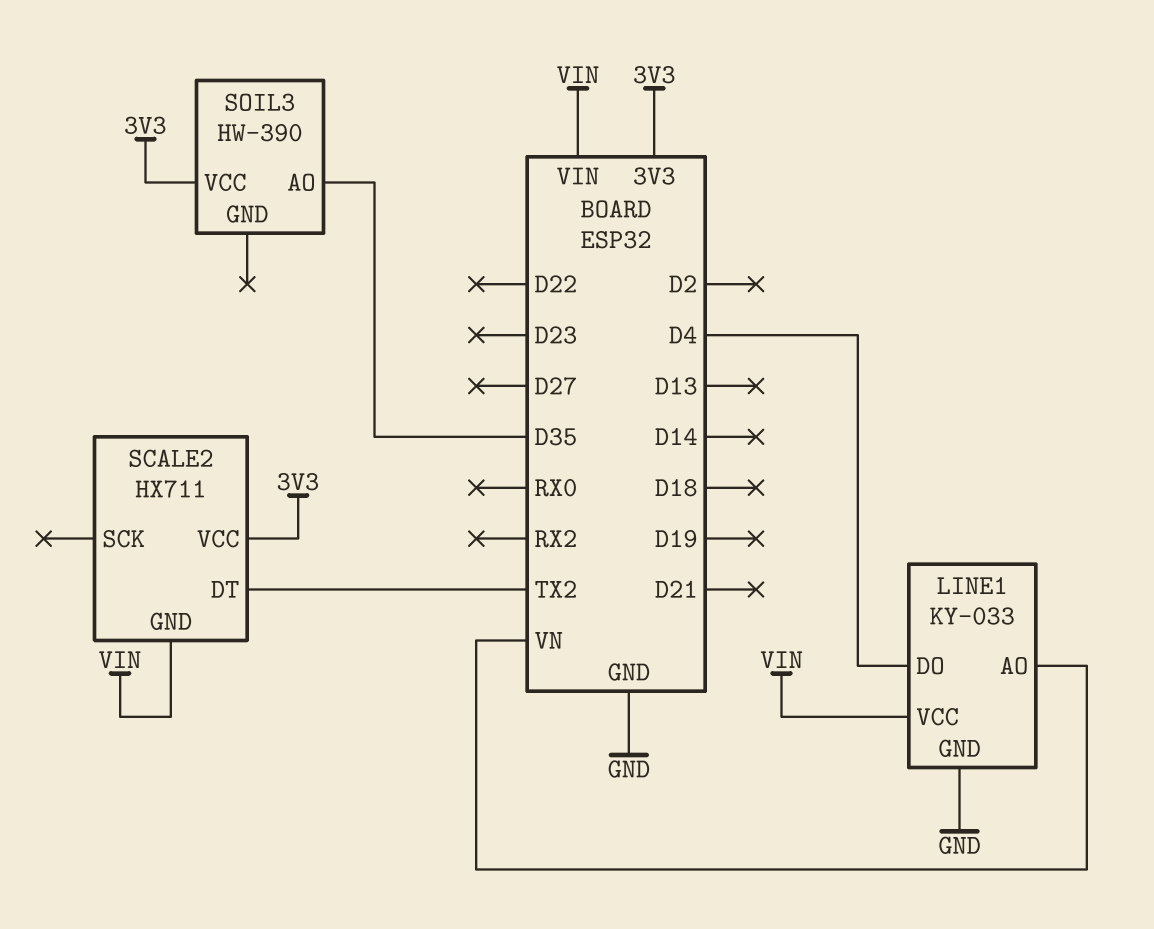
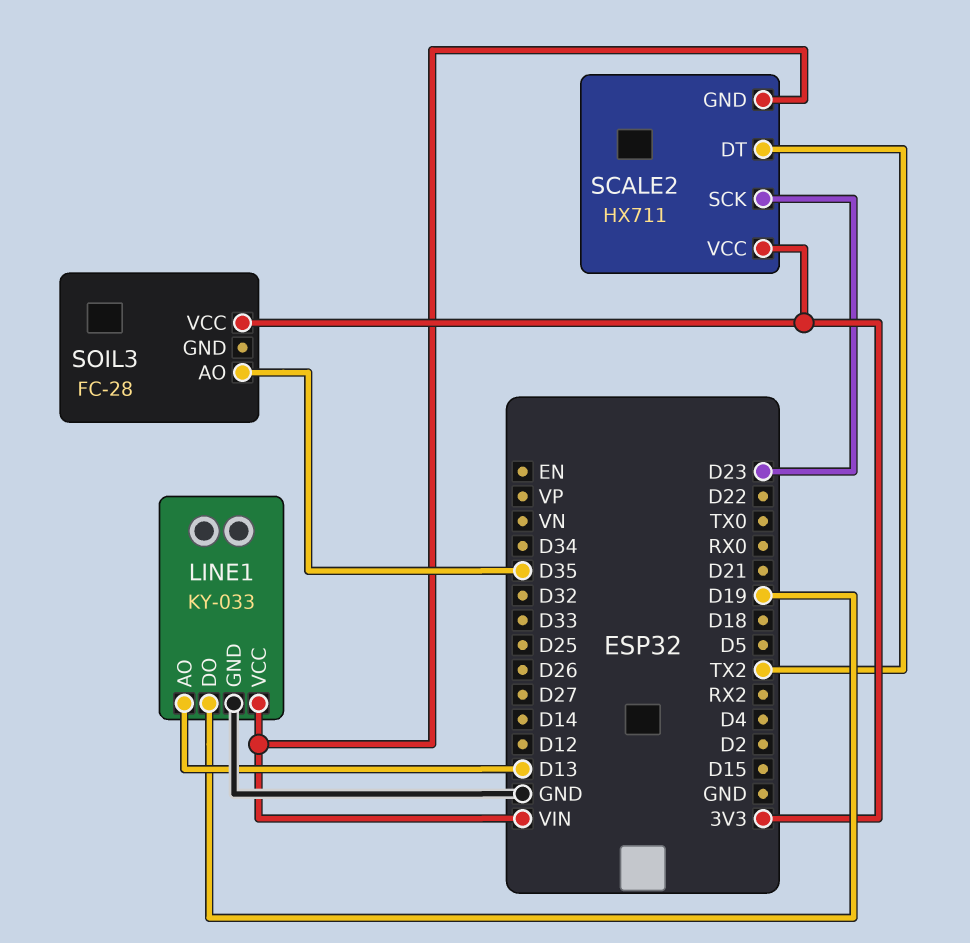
LINE1 pin AO: VN -> D13
LINE1 pin DO: D4 -> D19
SCALE2 pin SCK: none -> D23
SOIL3: HW-390 -> FC-28

